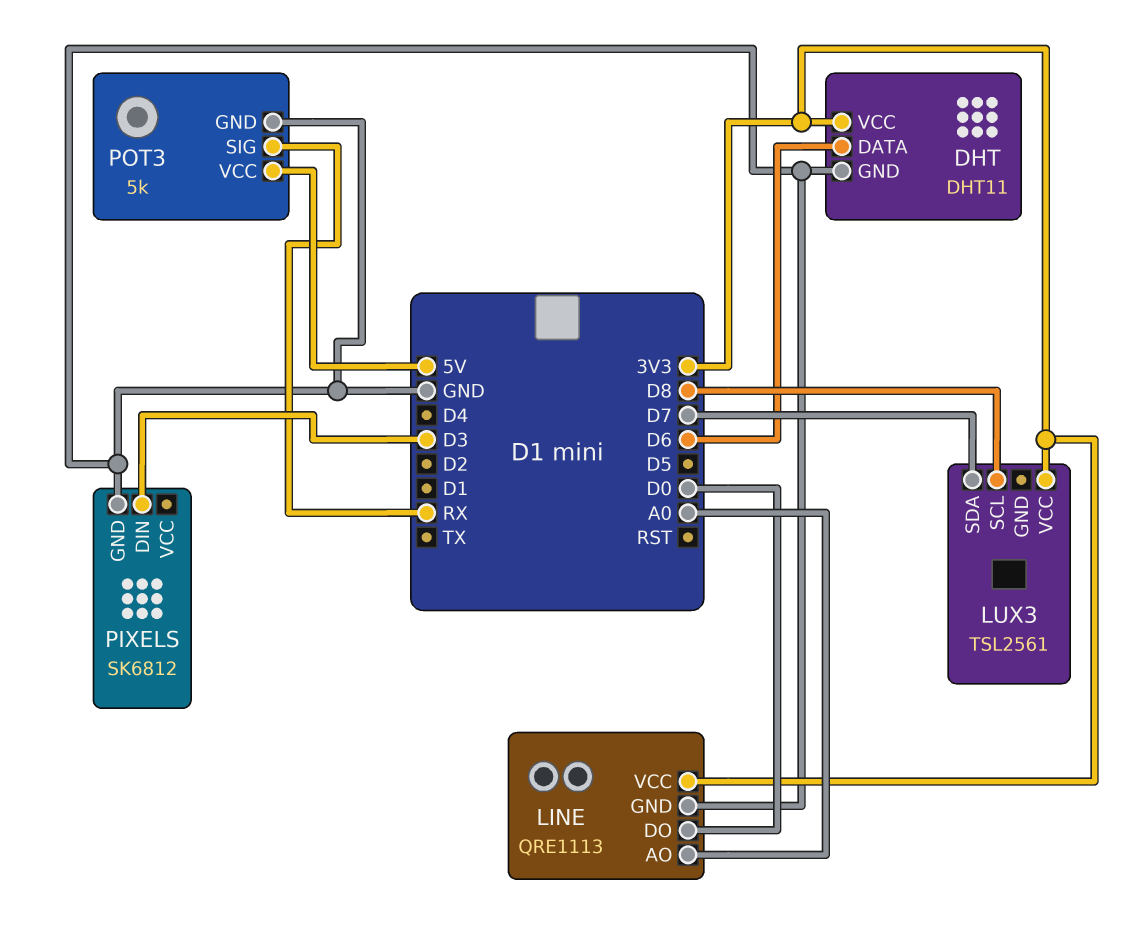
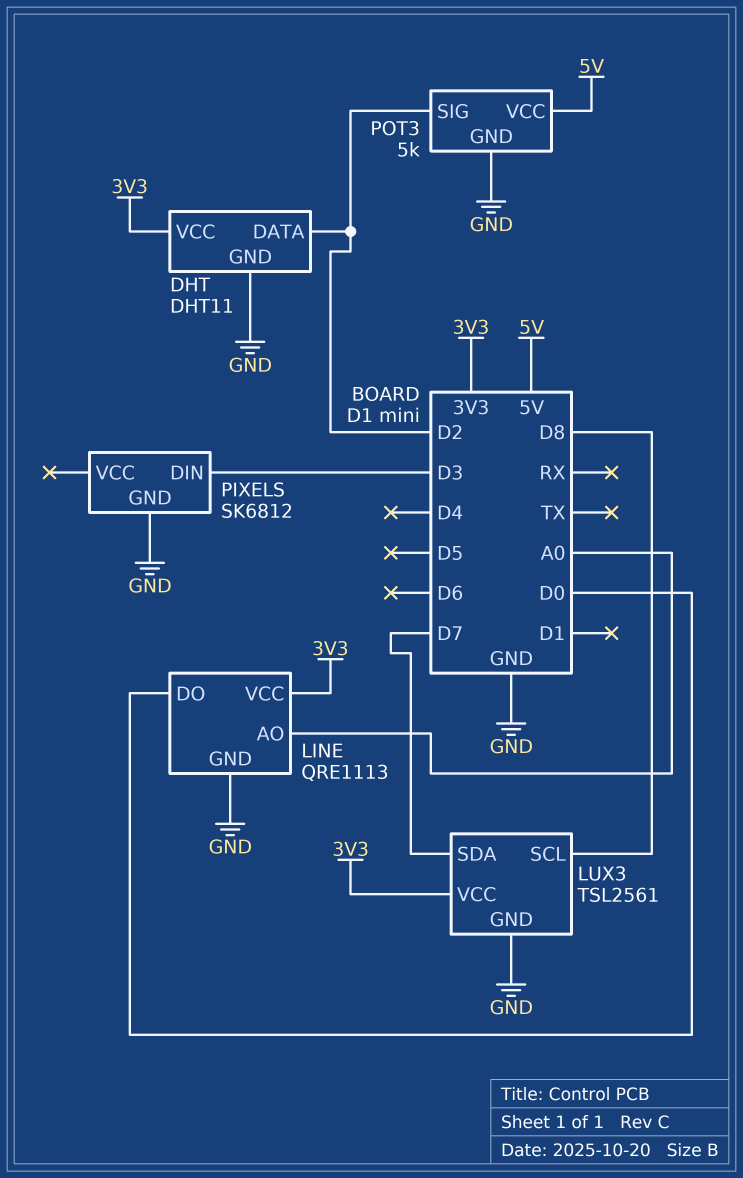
DHT pin DATA: D6 -> D2
LUX3 pin GND: none -> GND
POT3 pin SIG: RX -> D2

